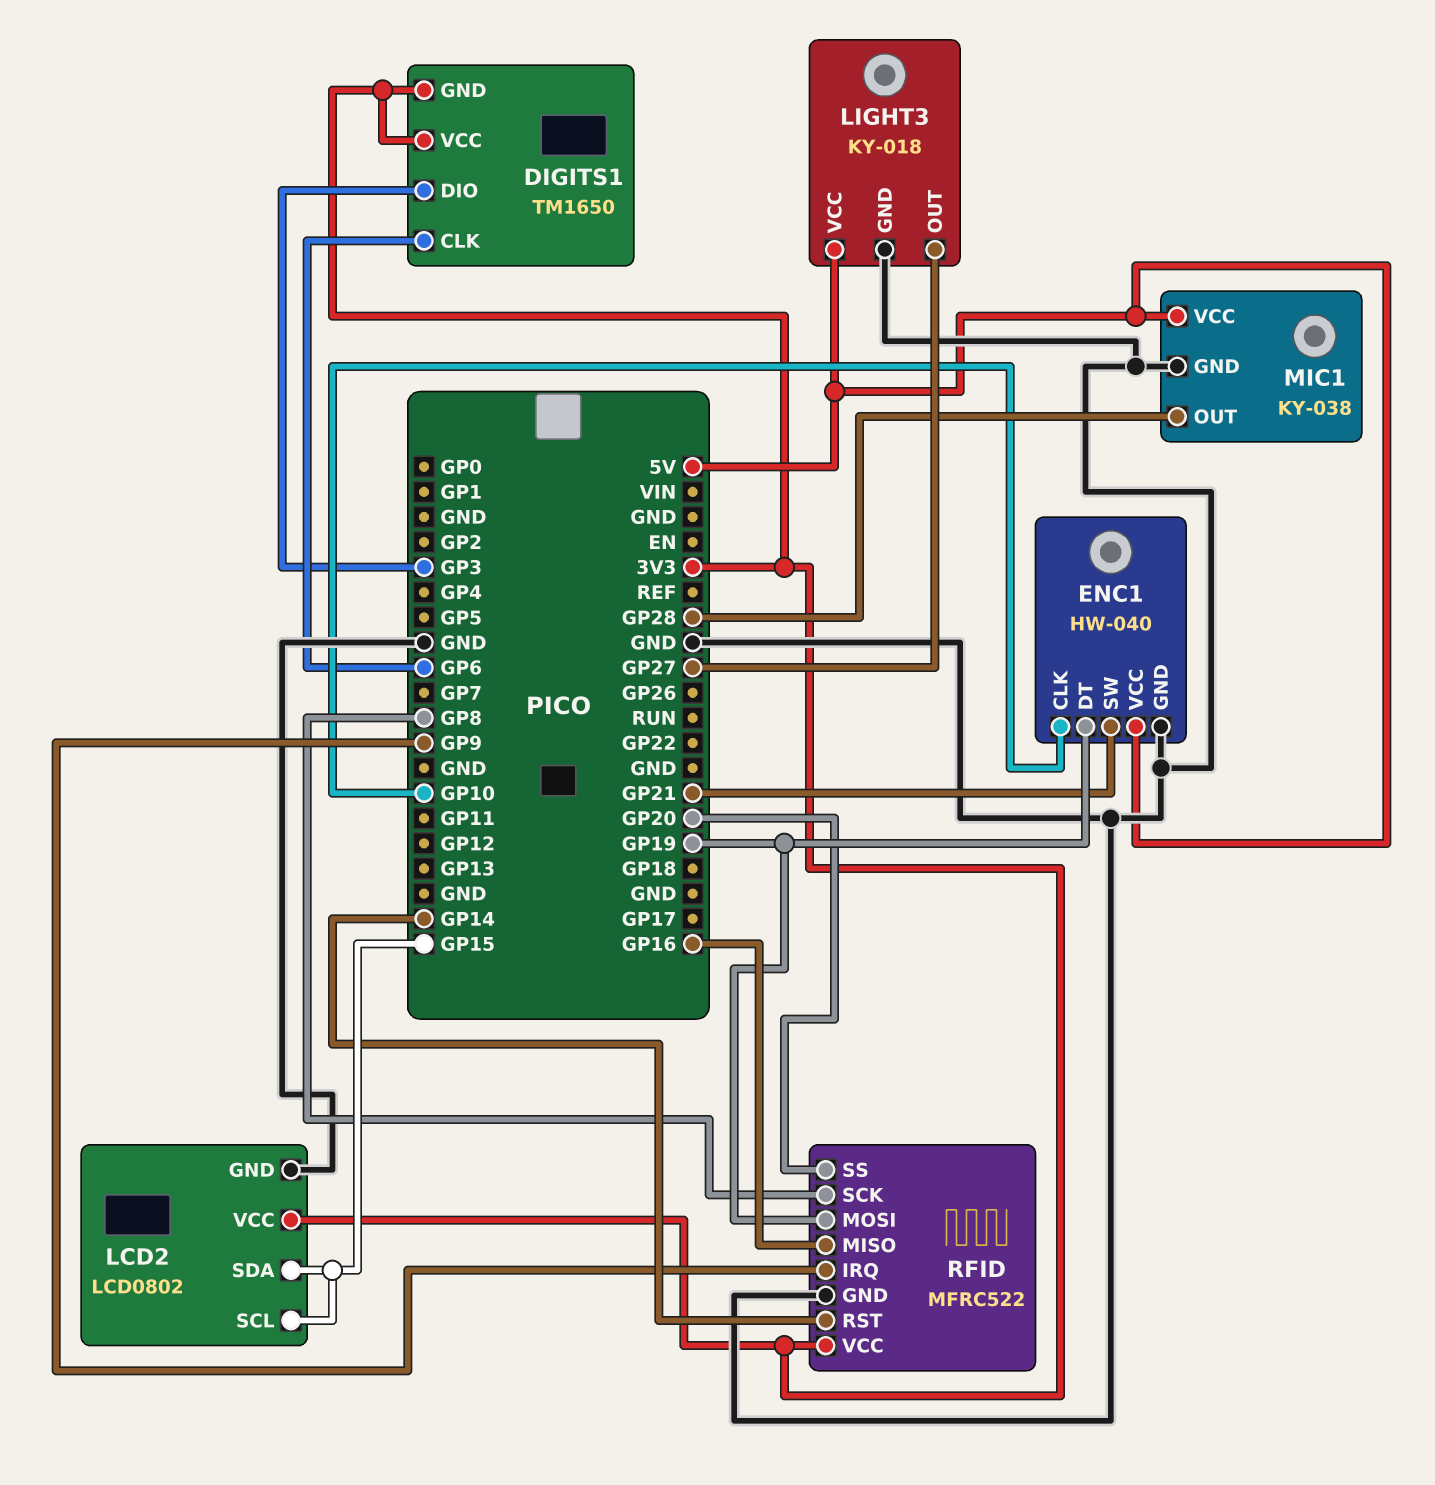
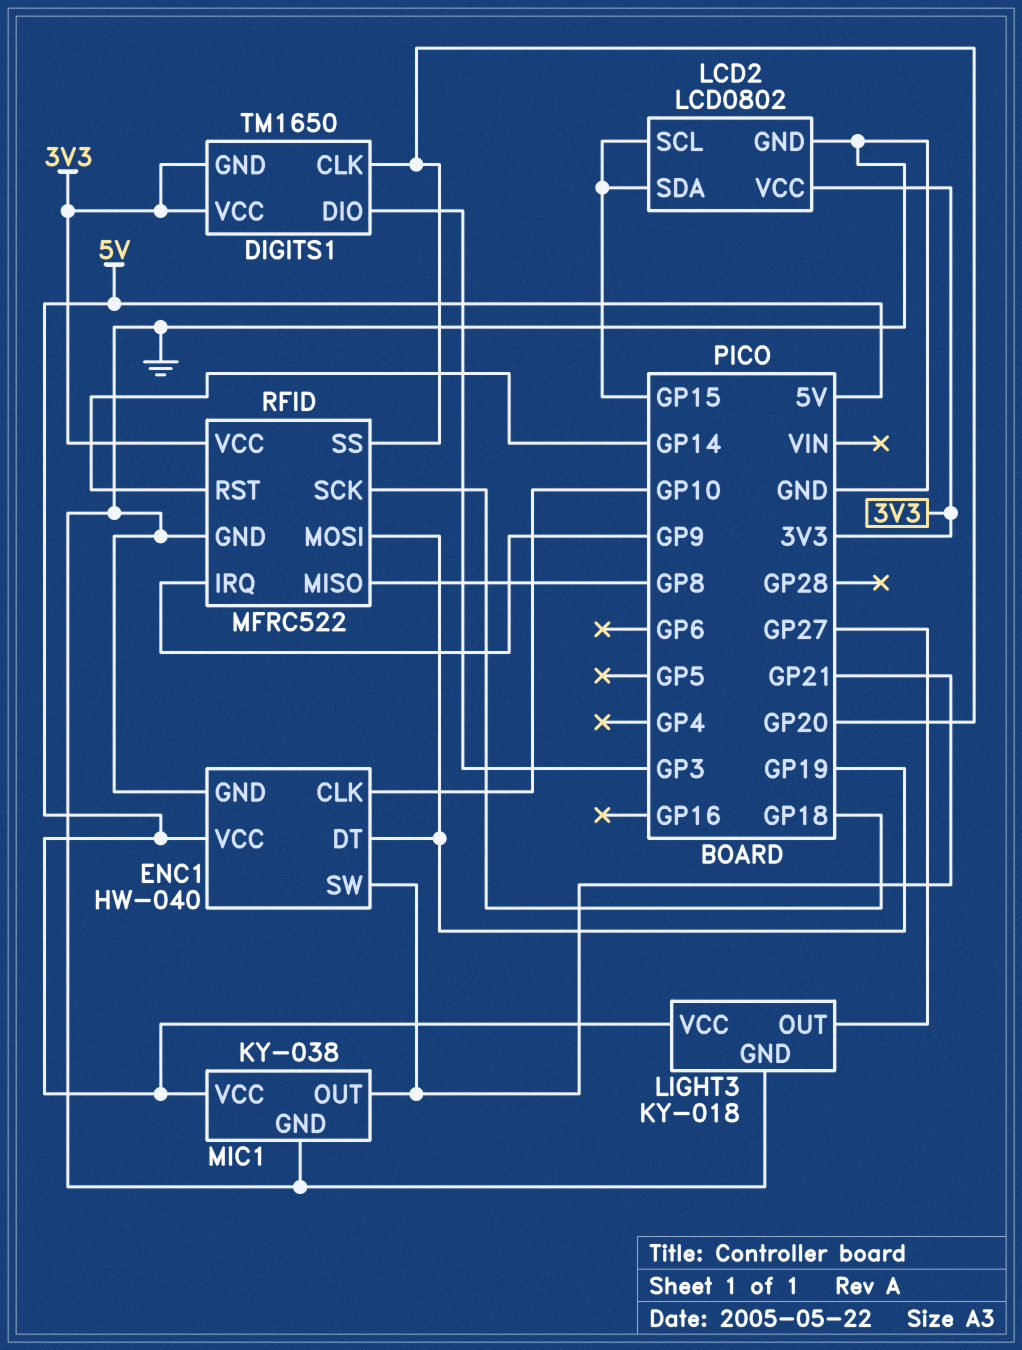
DIGITS1 pin CLK: GP6 -> GP20
MIC1 pin OUT: GP28 -> GP21
RFID pin MISO: GP16 -> GP8
RFID pin SCK: GP8 -> GP18

